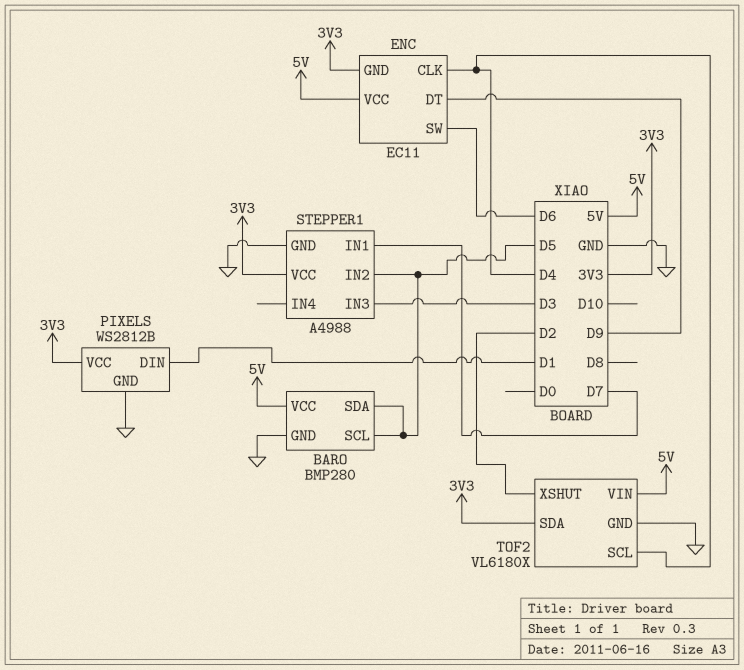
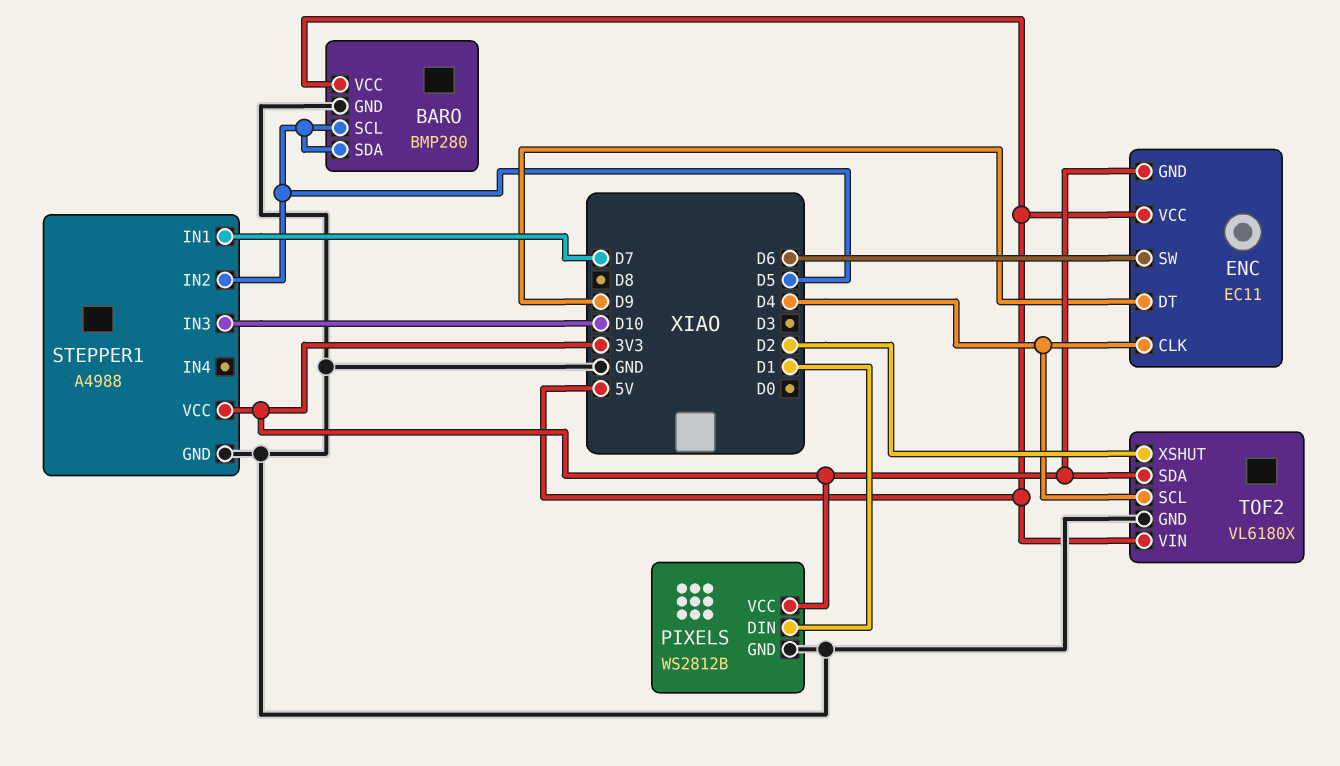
STEPPER1 pin IN3: D3 -> D10

